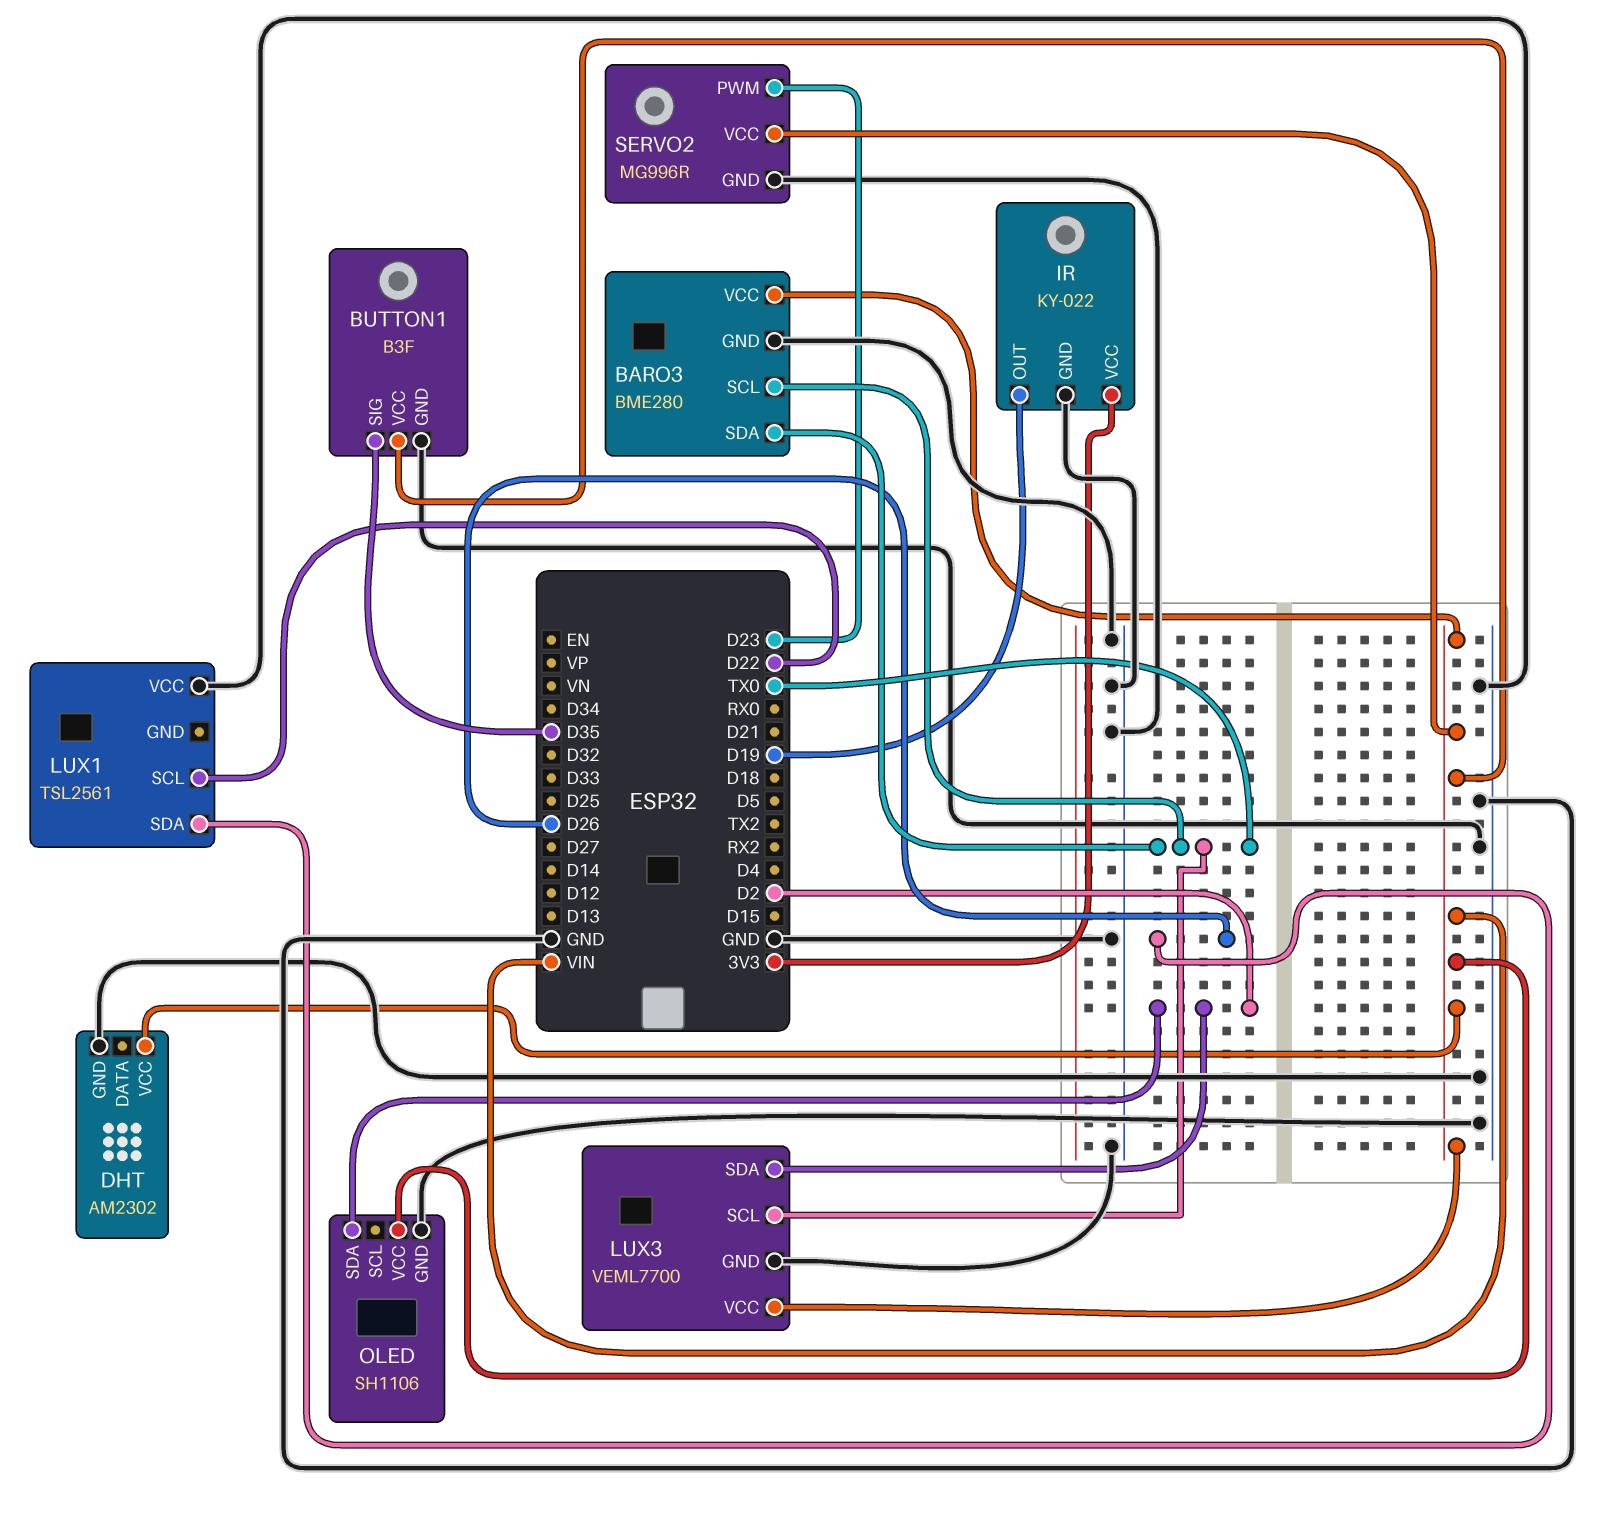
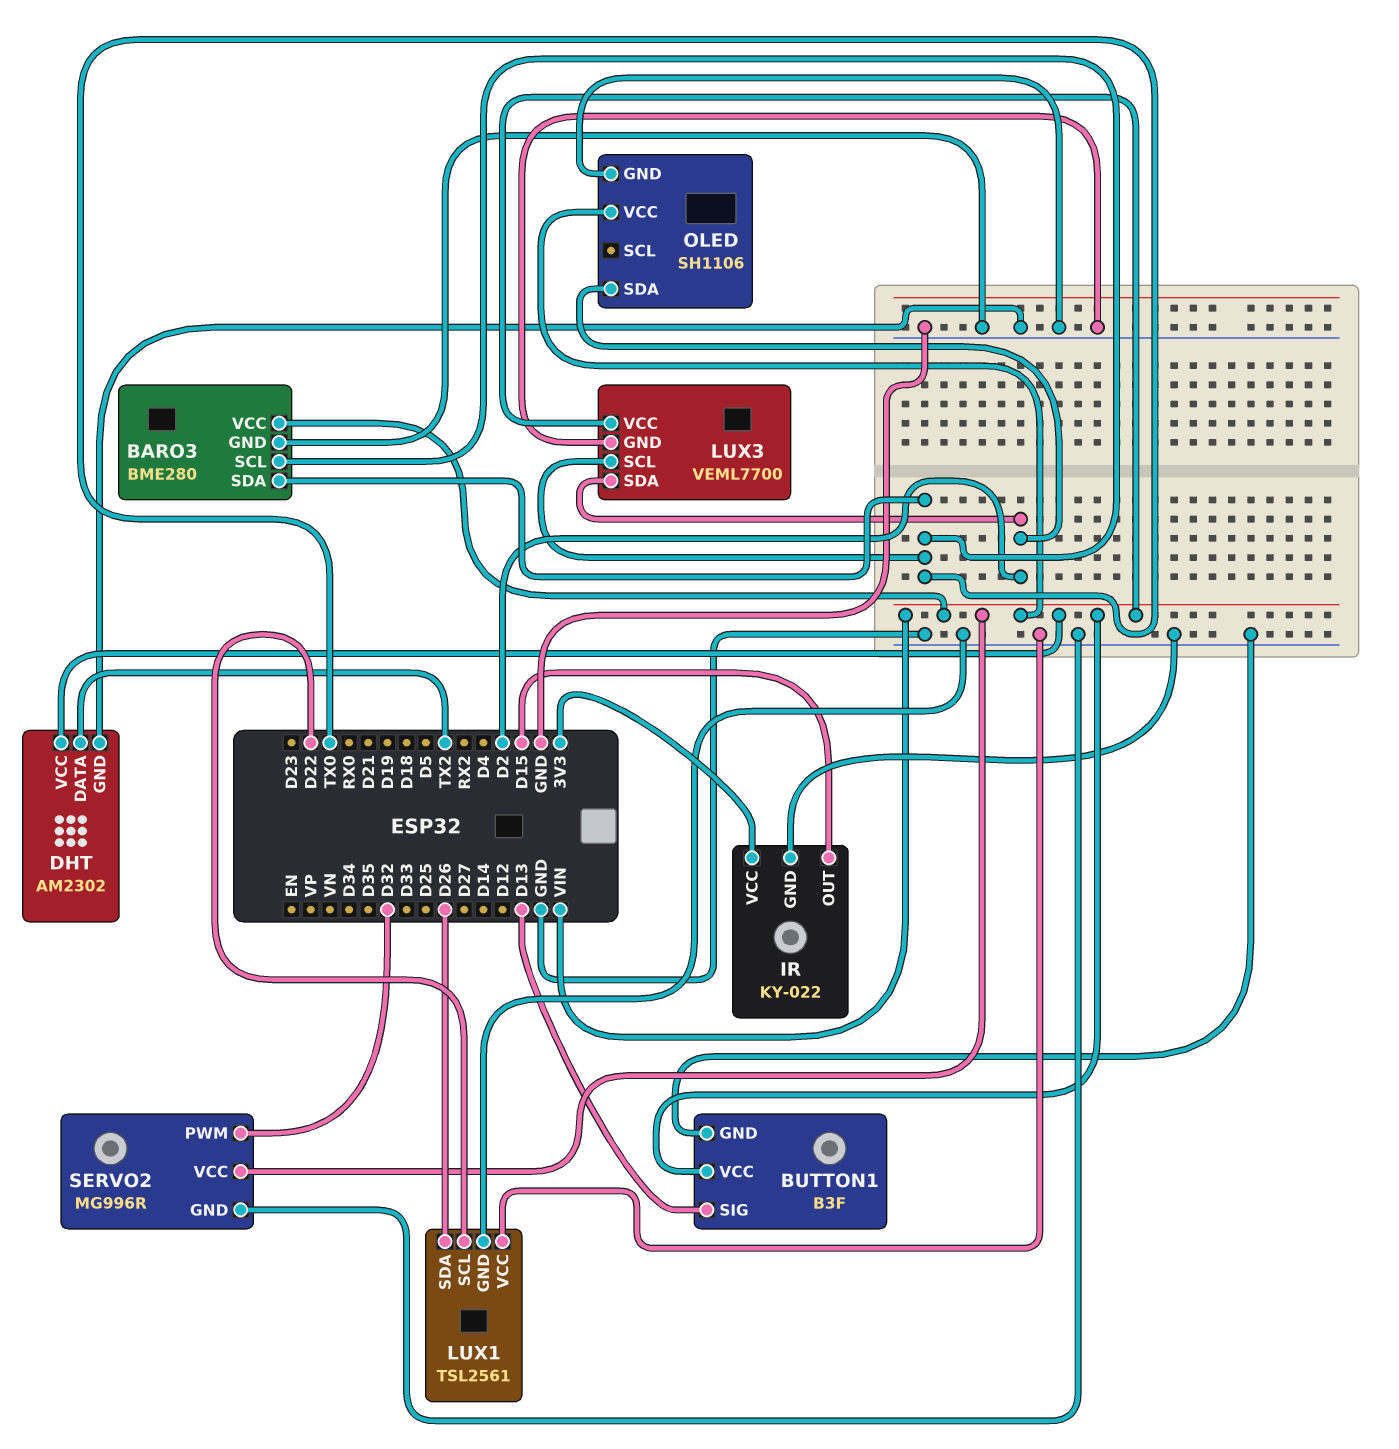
BUTTON1 pin SIG: D35 -> D13
DHT pin DATA: none -> TX2
IR pin OUT: D19 -> D15
LUX1 pin GND: none -> GND
SERVO2 pin PWM: D23 -> D32

